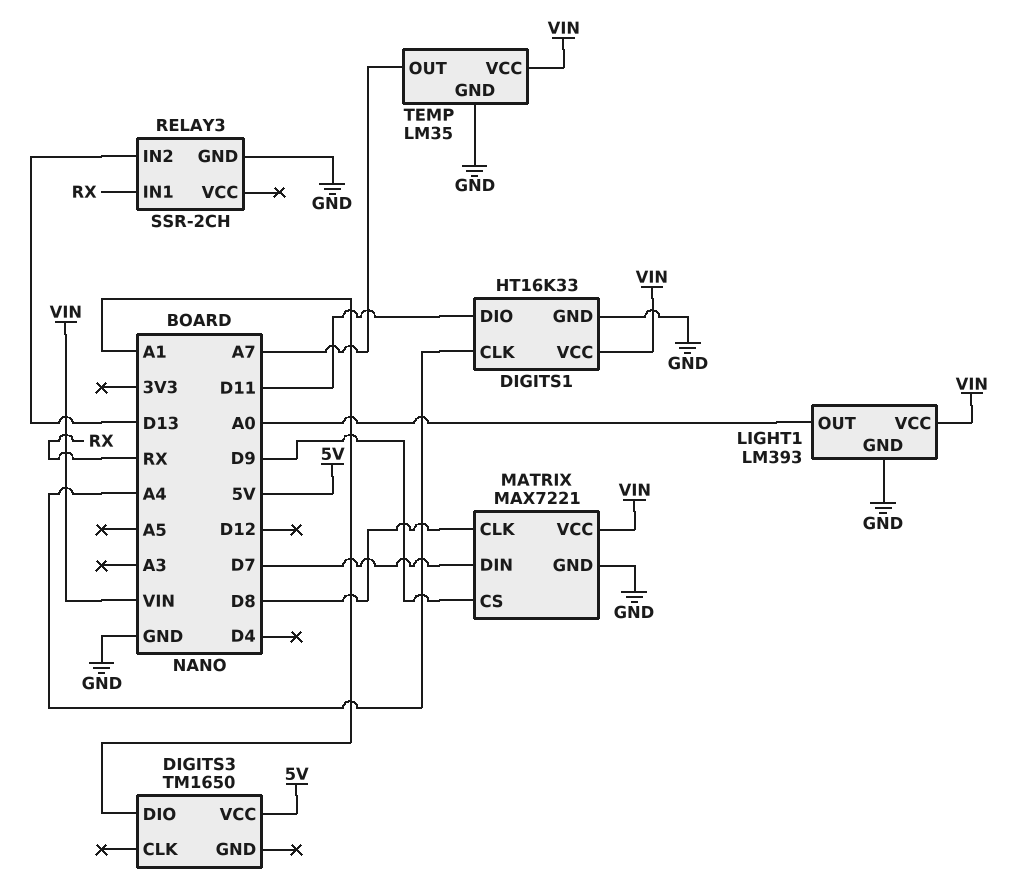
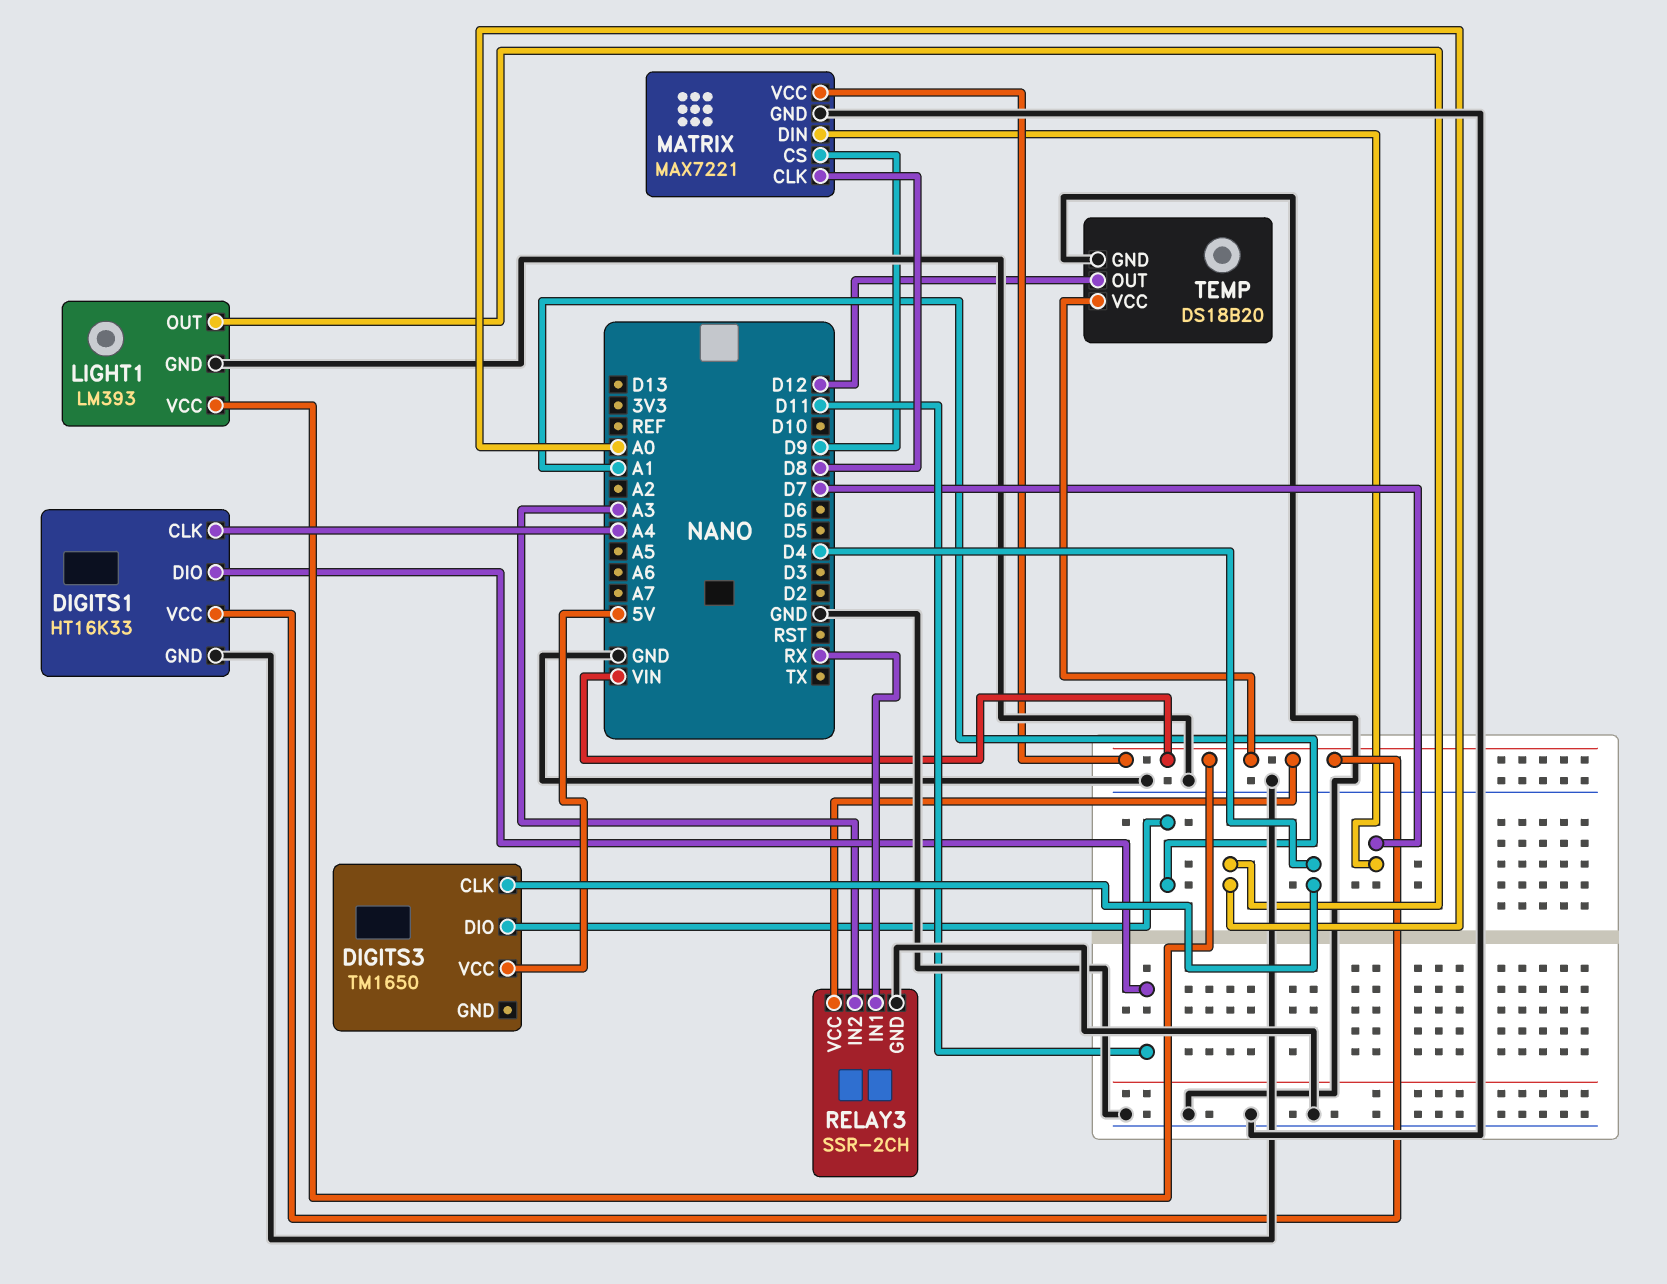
DIGITS3 pin CLK: none -> D4
RELAY3 pin IN2: D13 -> A3
RELAY3 pin VCC: none -> VIN
TEMP: LM35 -> DS18B20
TEMP pin OUT: A7 -> D12

